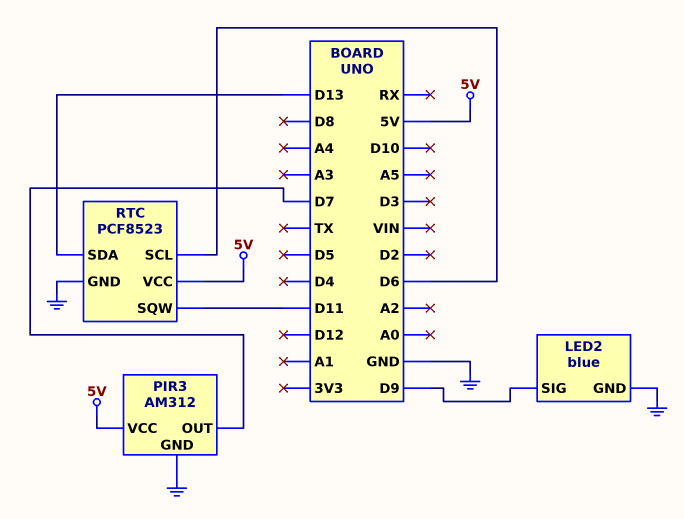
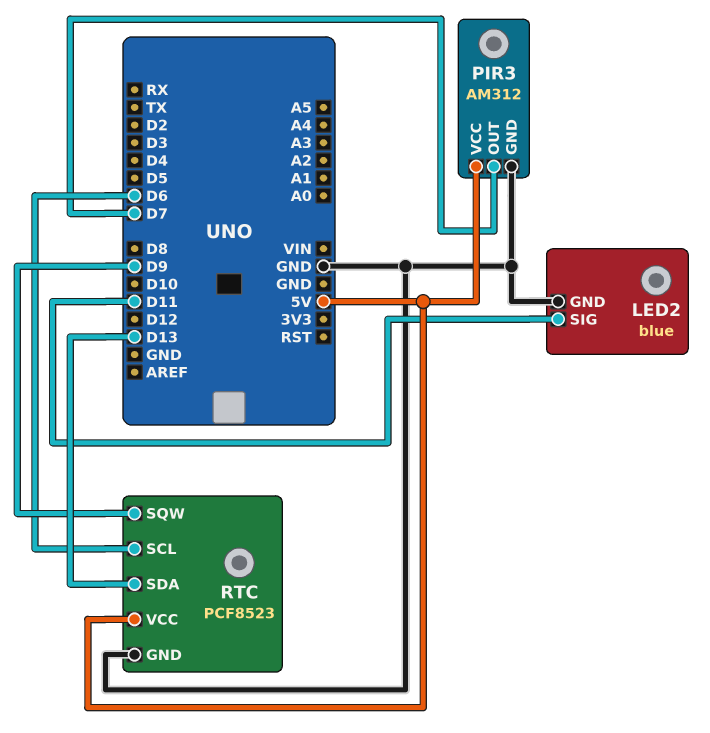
LED2 pin SIG: D9 -> D11
RTC pin SQW: D11 -> D9

